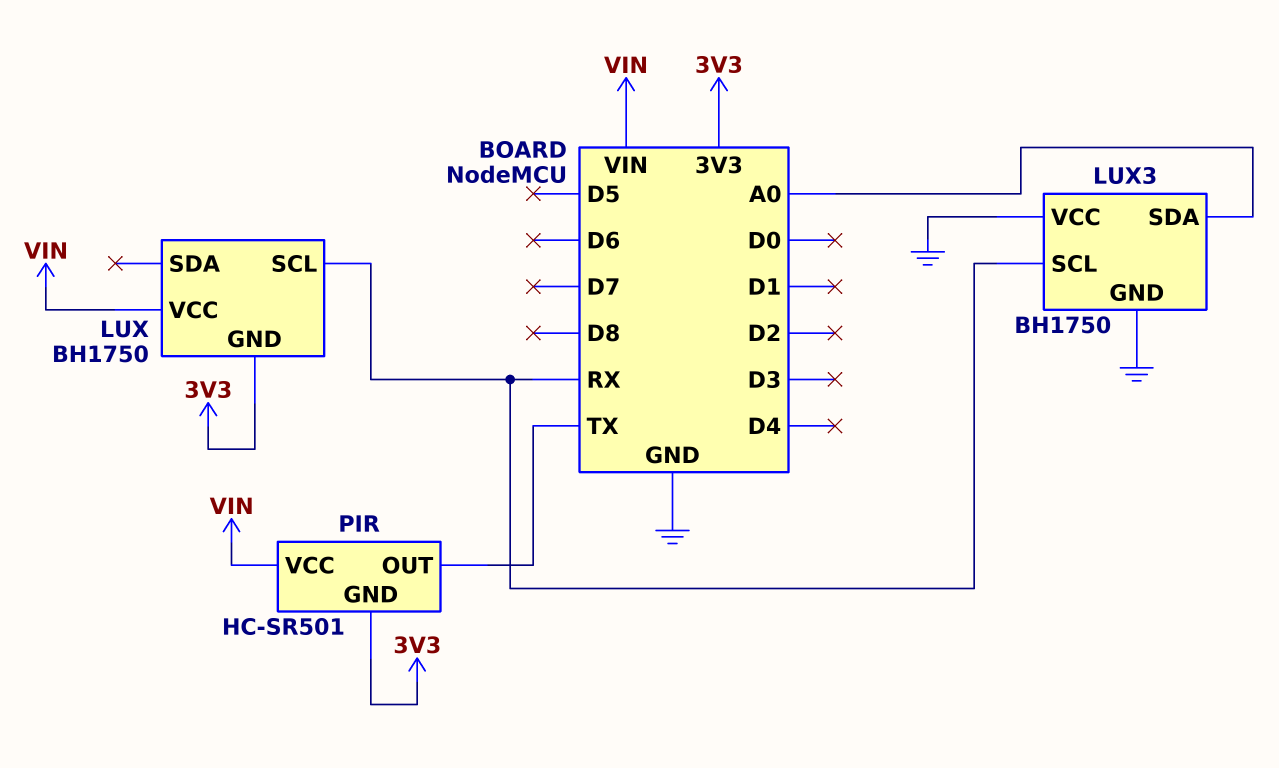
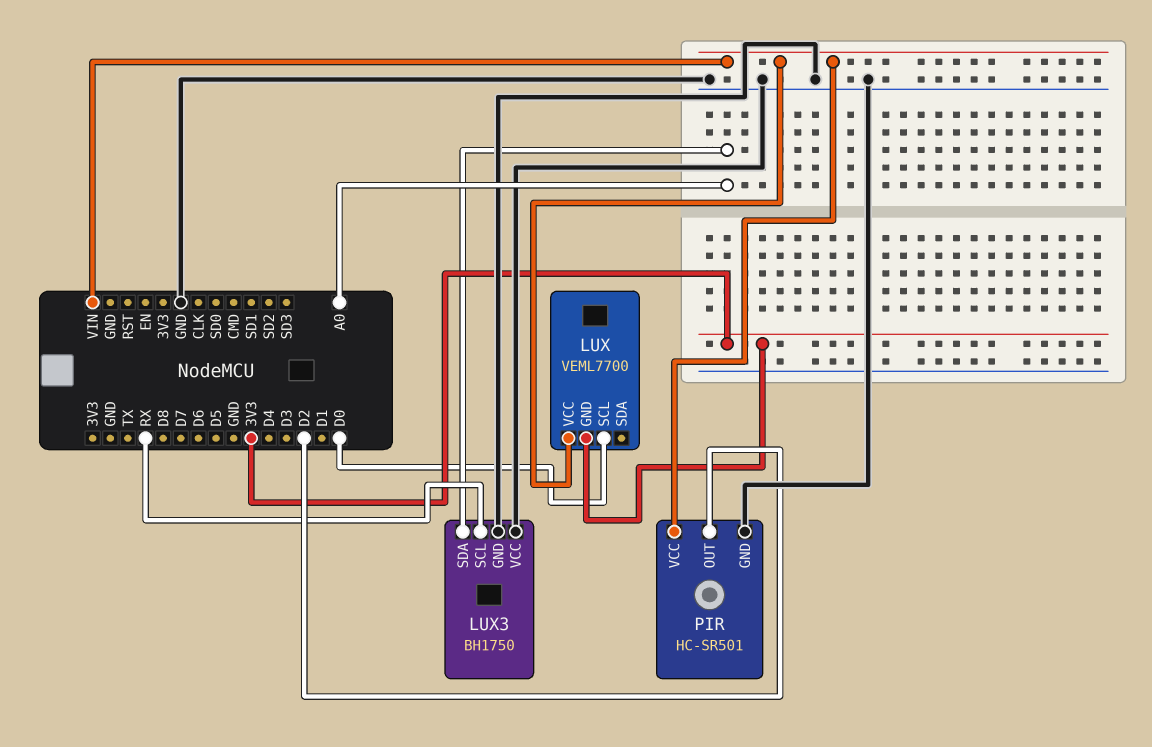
LUX: BH1750 -> VEML7700
LUX pin SCL: RX -> D0
PIR pin GND: 3V3 -> GND
PIR pin OUT: TX -> D2

